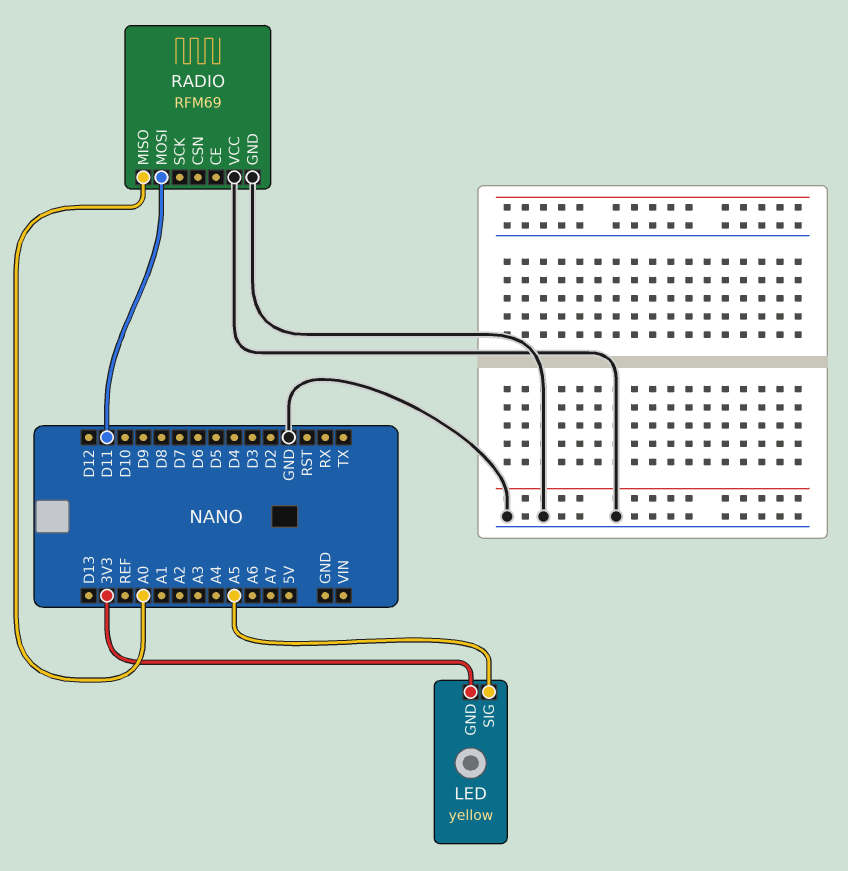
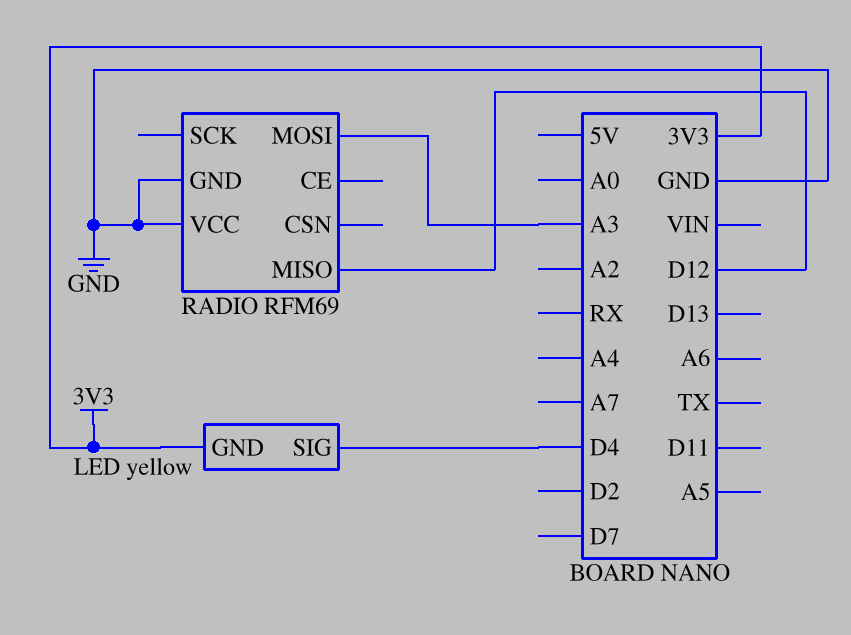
LED pin SIG: A5 -> D4
RADIO pin MISO: A0 -> D12
RADIO pin MOSI: D11 -> A3

